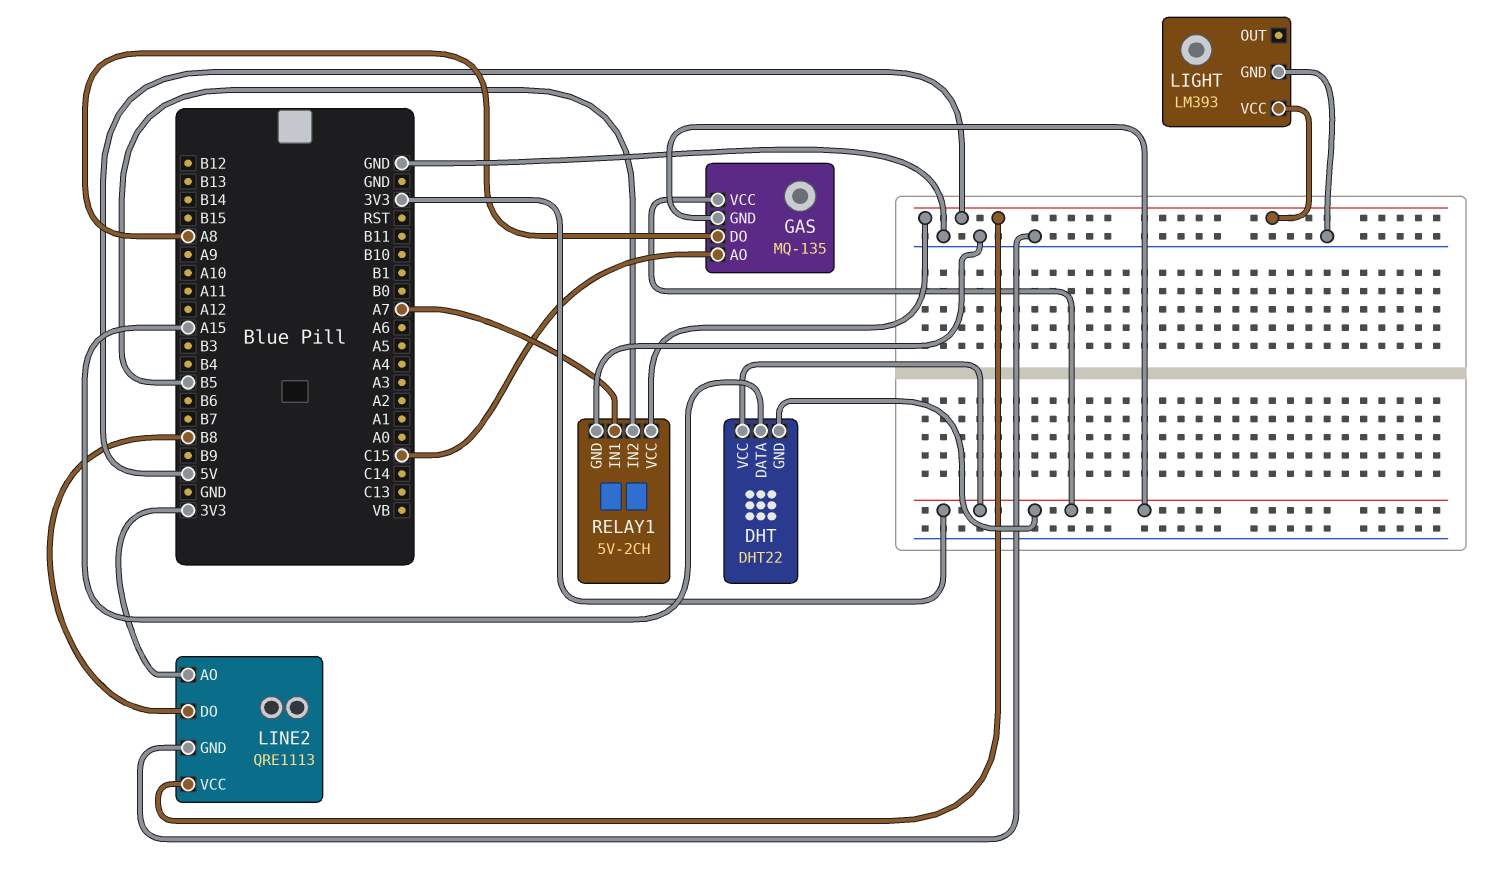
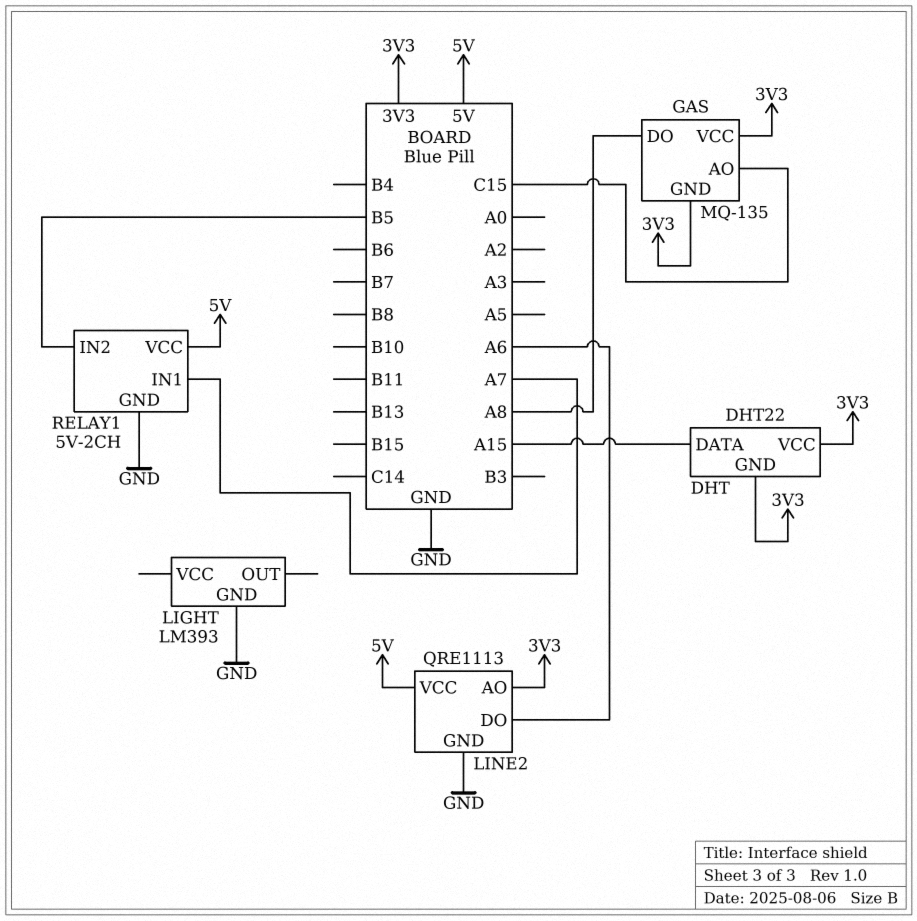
LIGHT pin VCC: 5V -> none
LINE2 pin DO: B8 -> A6

